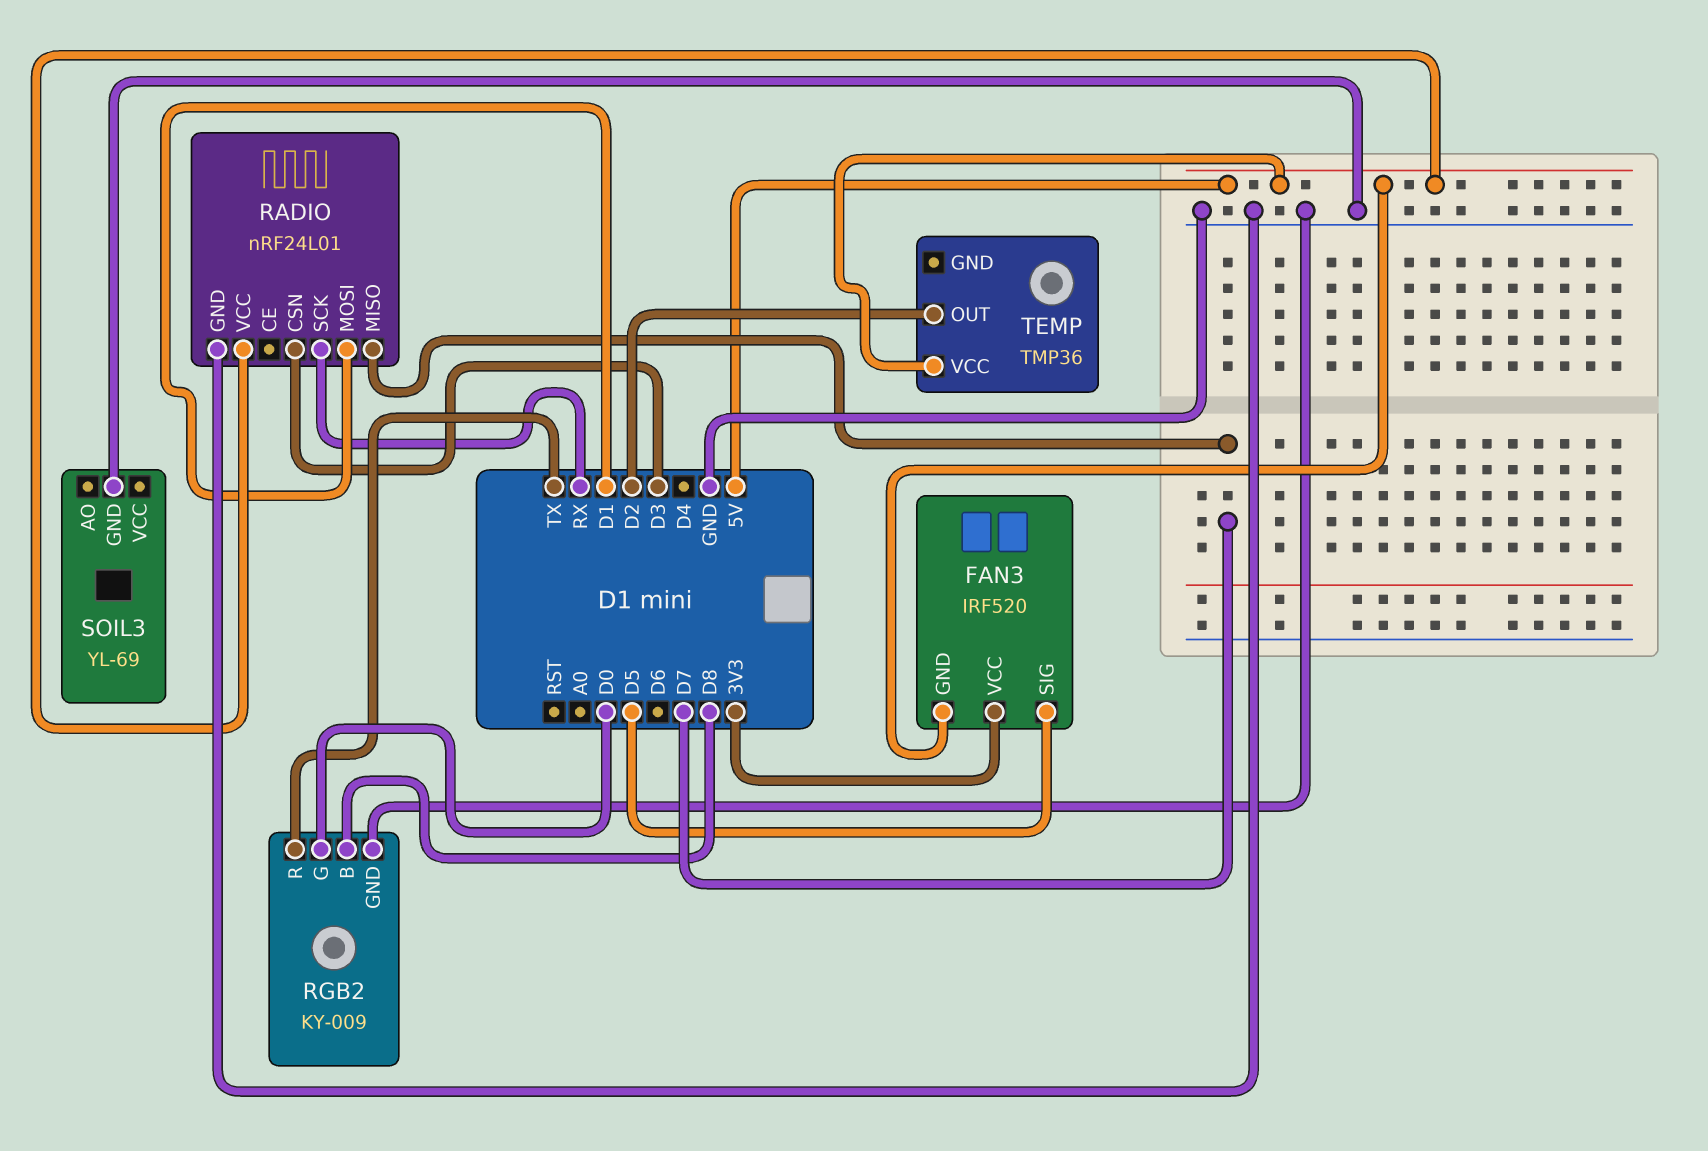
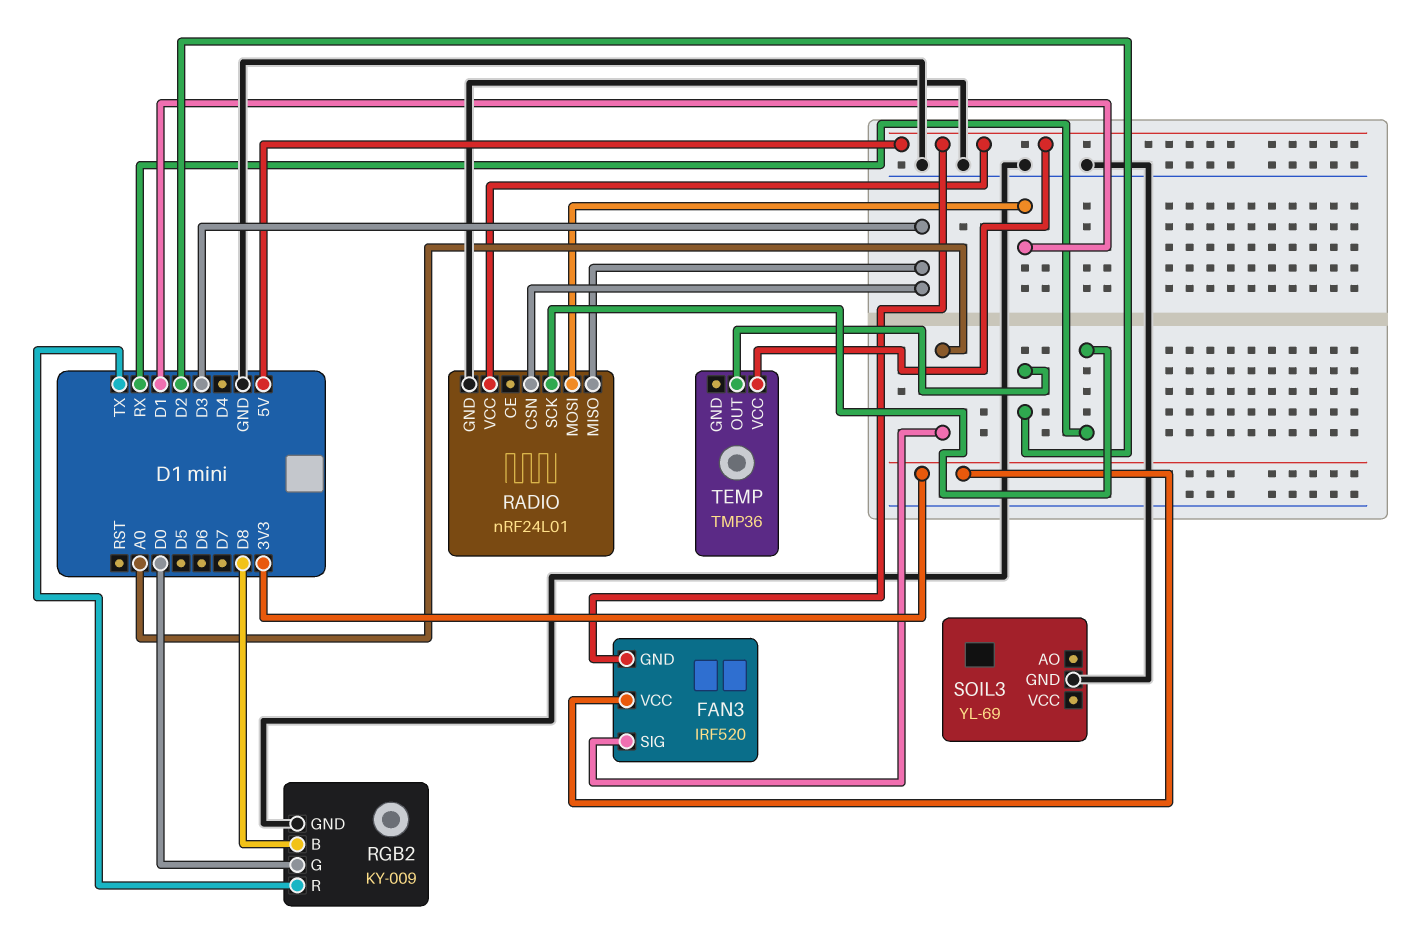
FAN3 pin SIG: D5 -> A0
RADIO pin MISO: D7 -> D3

